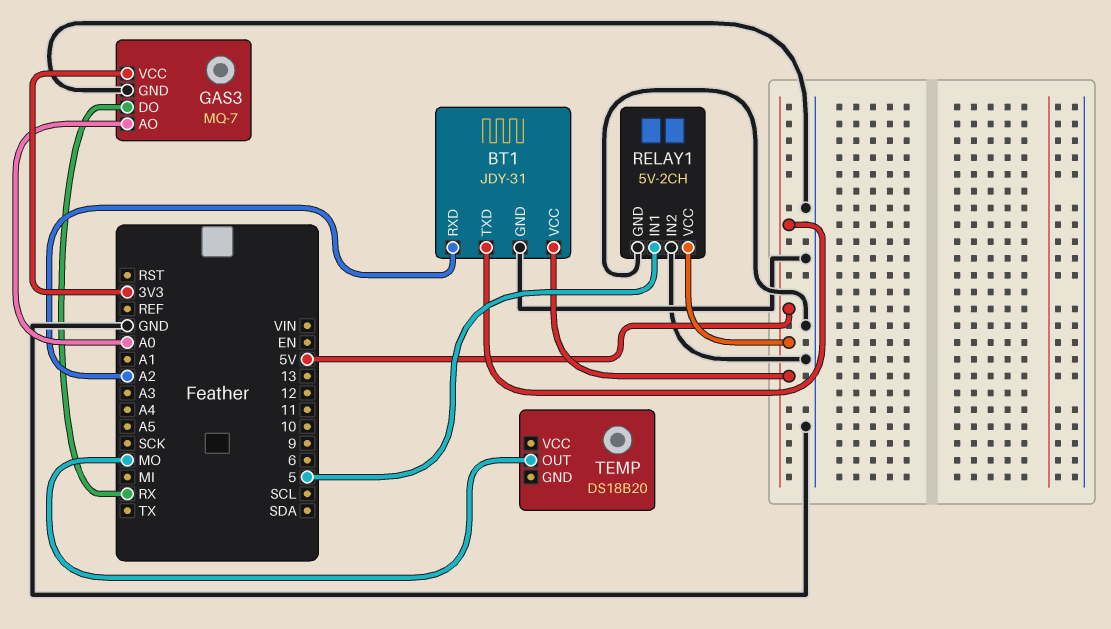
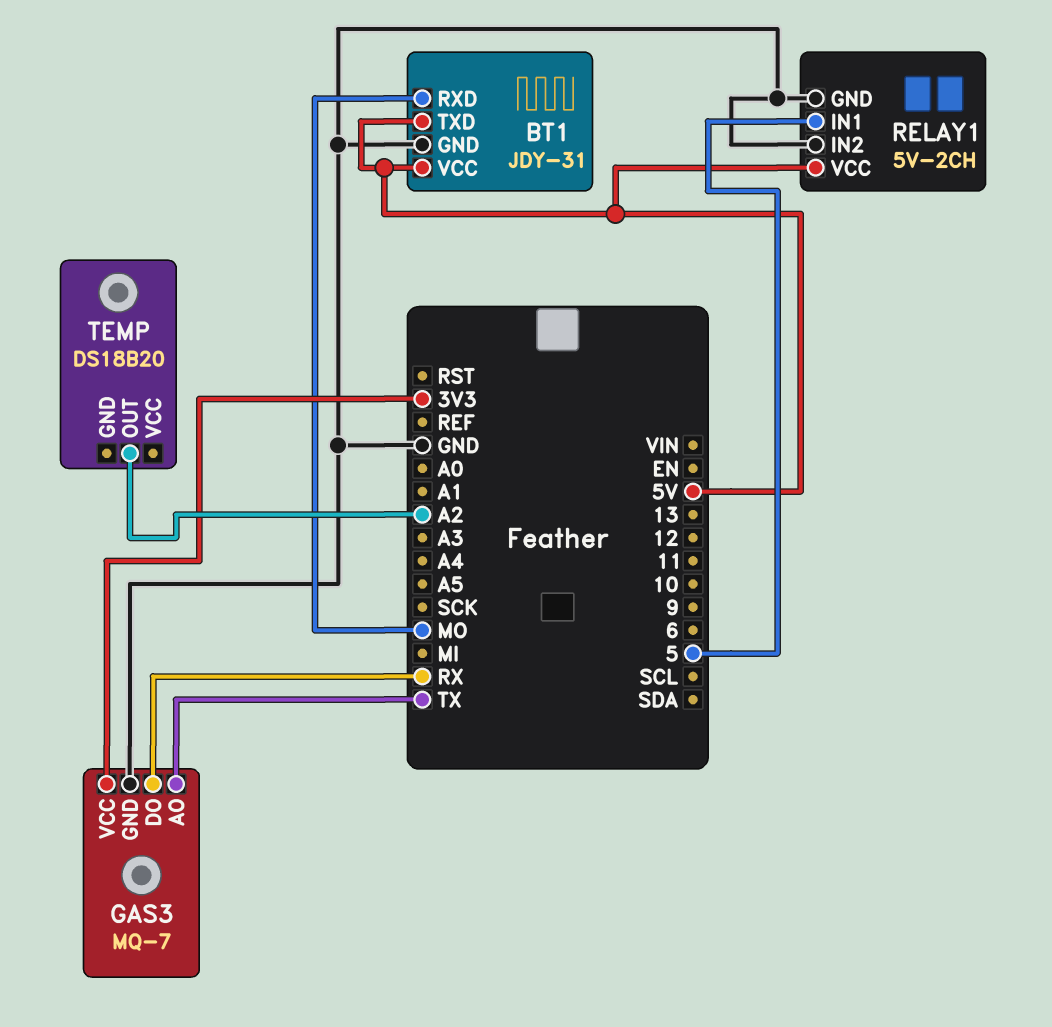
BT1 pin RXD: A2 -> MO
GAS3 pin AO: A0 -> TX
TEMP pin OUT: MO -> A2

